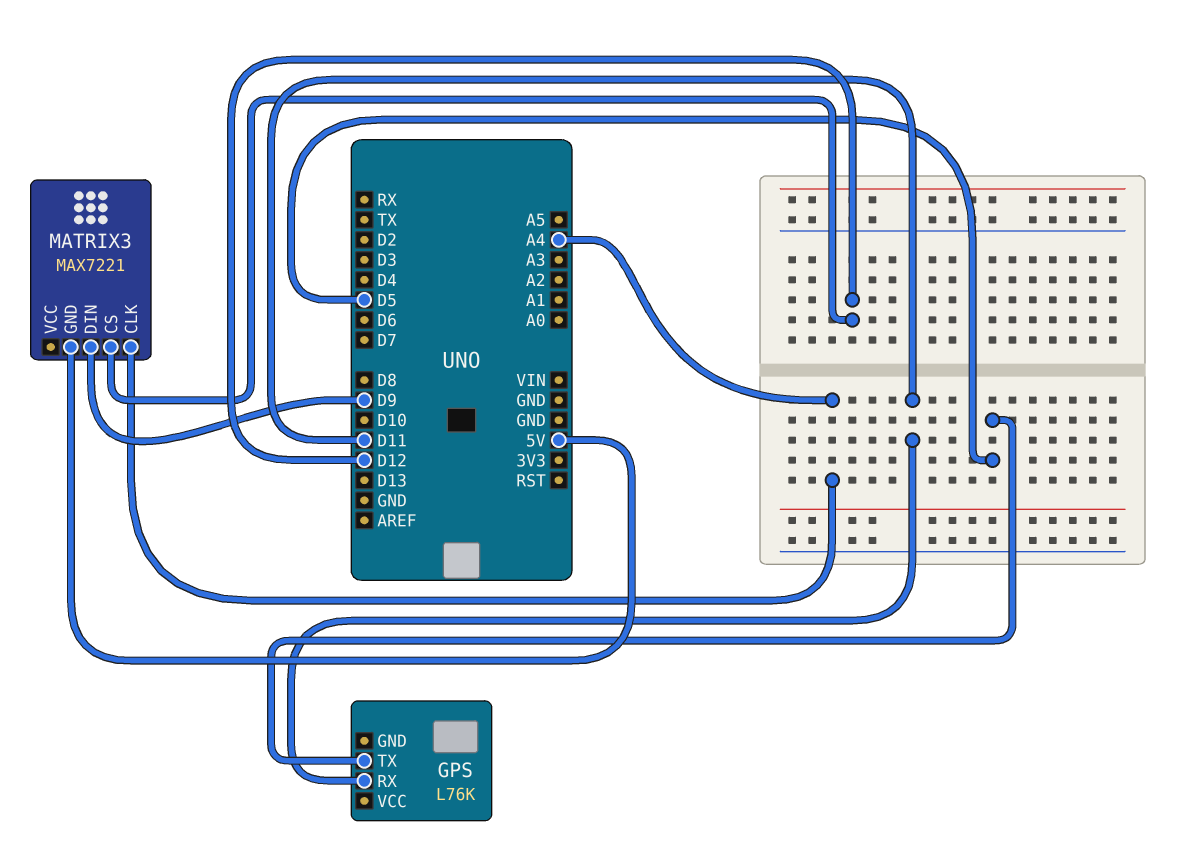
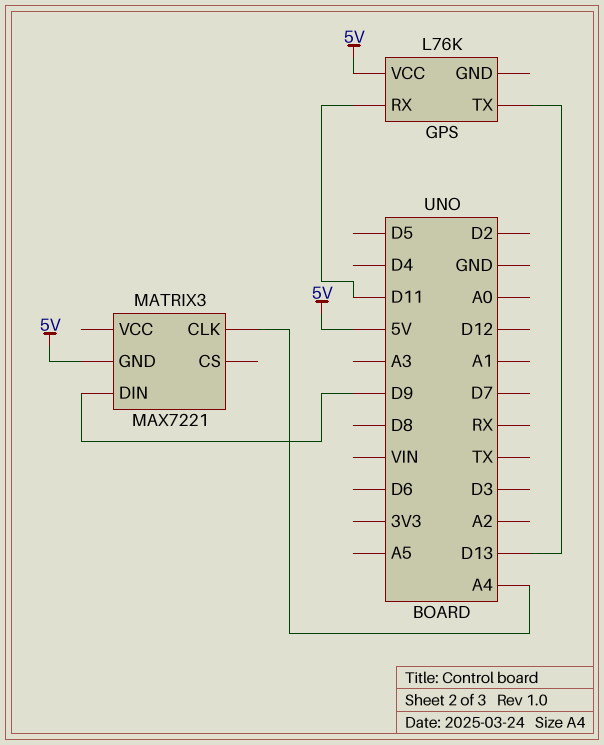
GPS pin TX: D5 -> D13
GPS pin VCC: none -> 5V
MATRIX3 pin CS: D12 -> none

